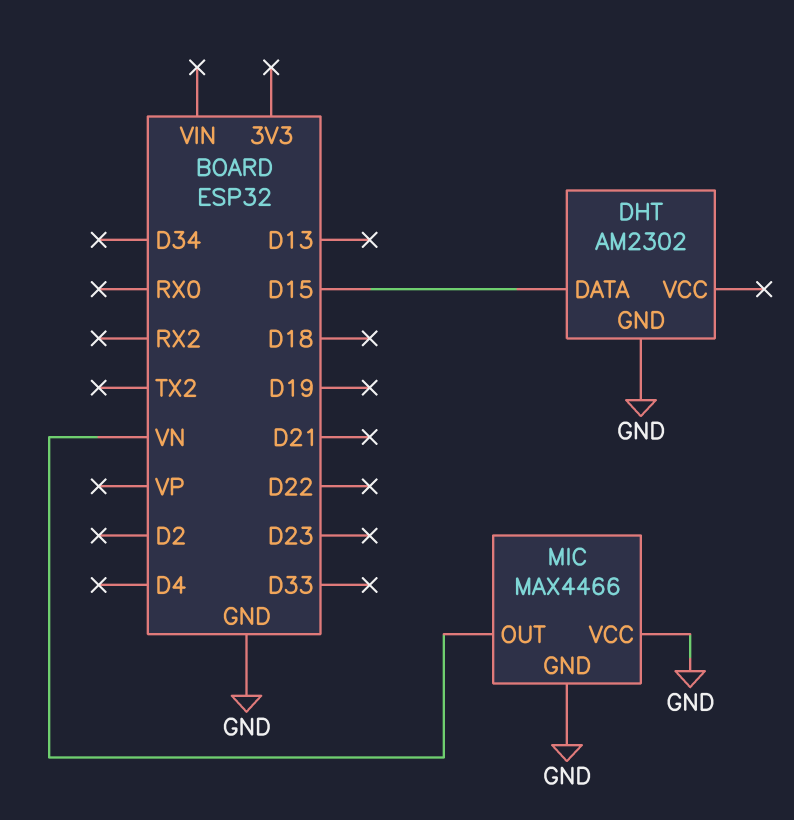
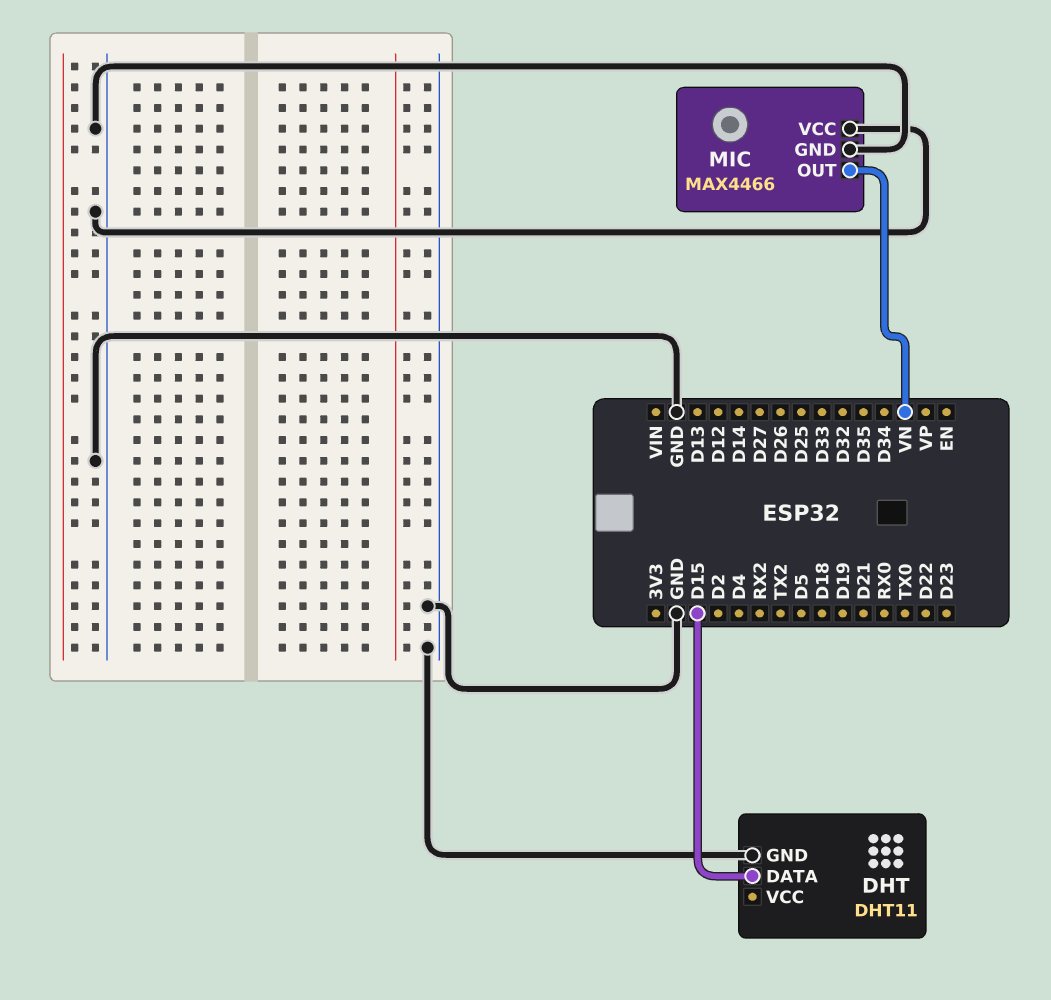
DHT: AM2302 -> DHT11

